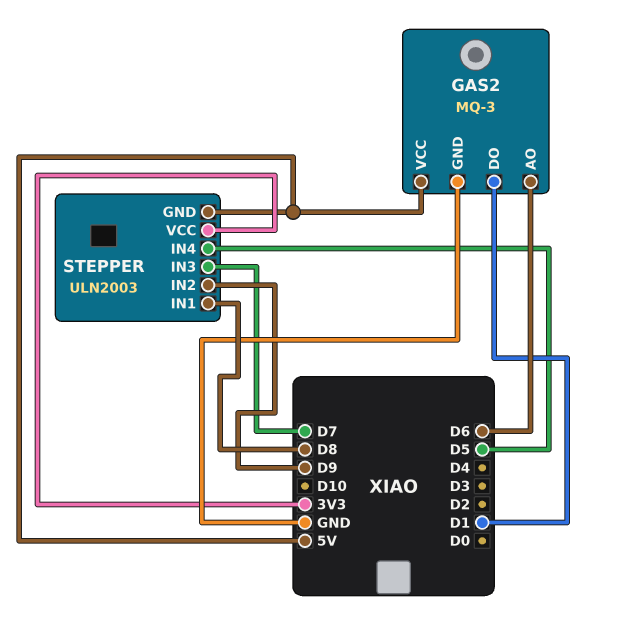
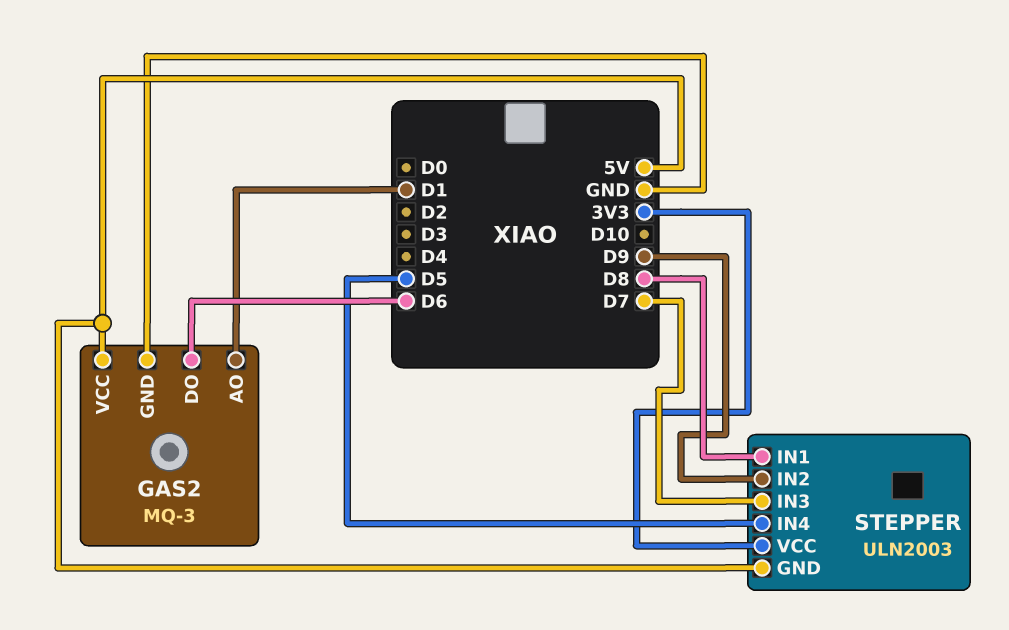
GAS2 pin AO: D6 -> D1
GAS2 pin DO: D1 -> D6

